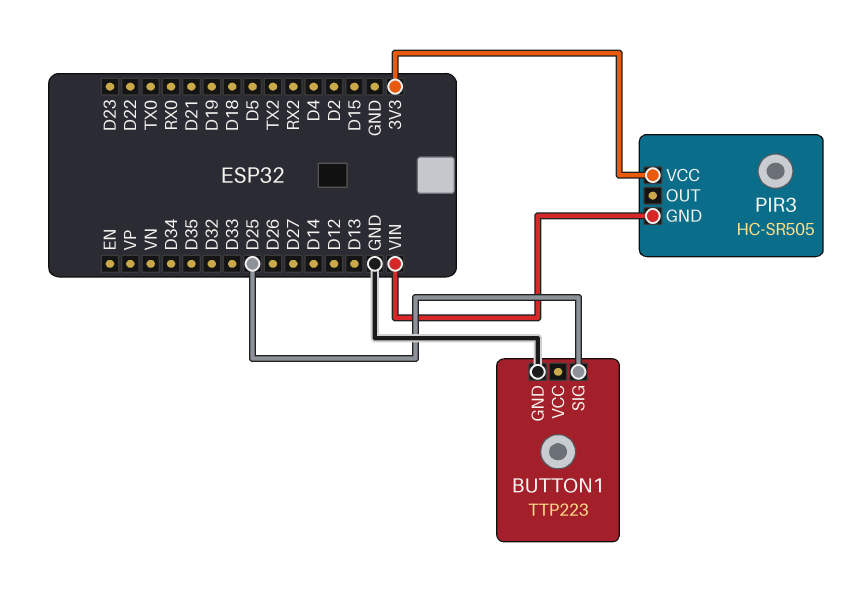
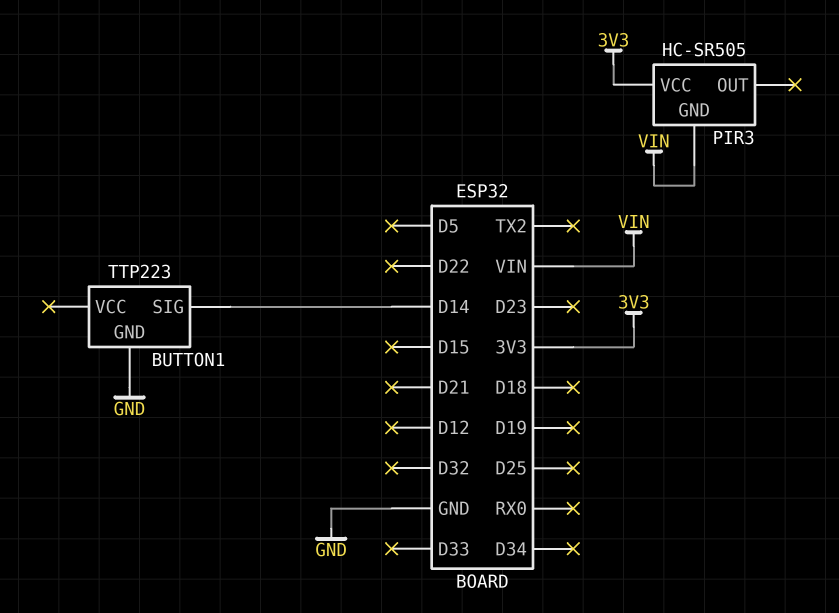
BUTTON1 pin SIG: D25 -> D14

